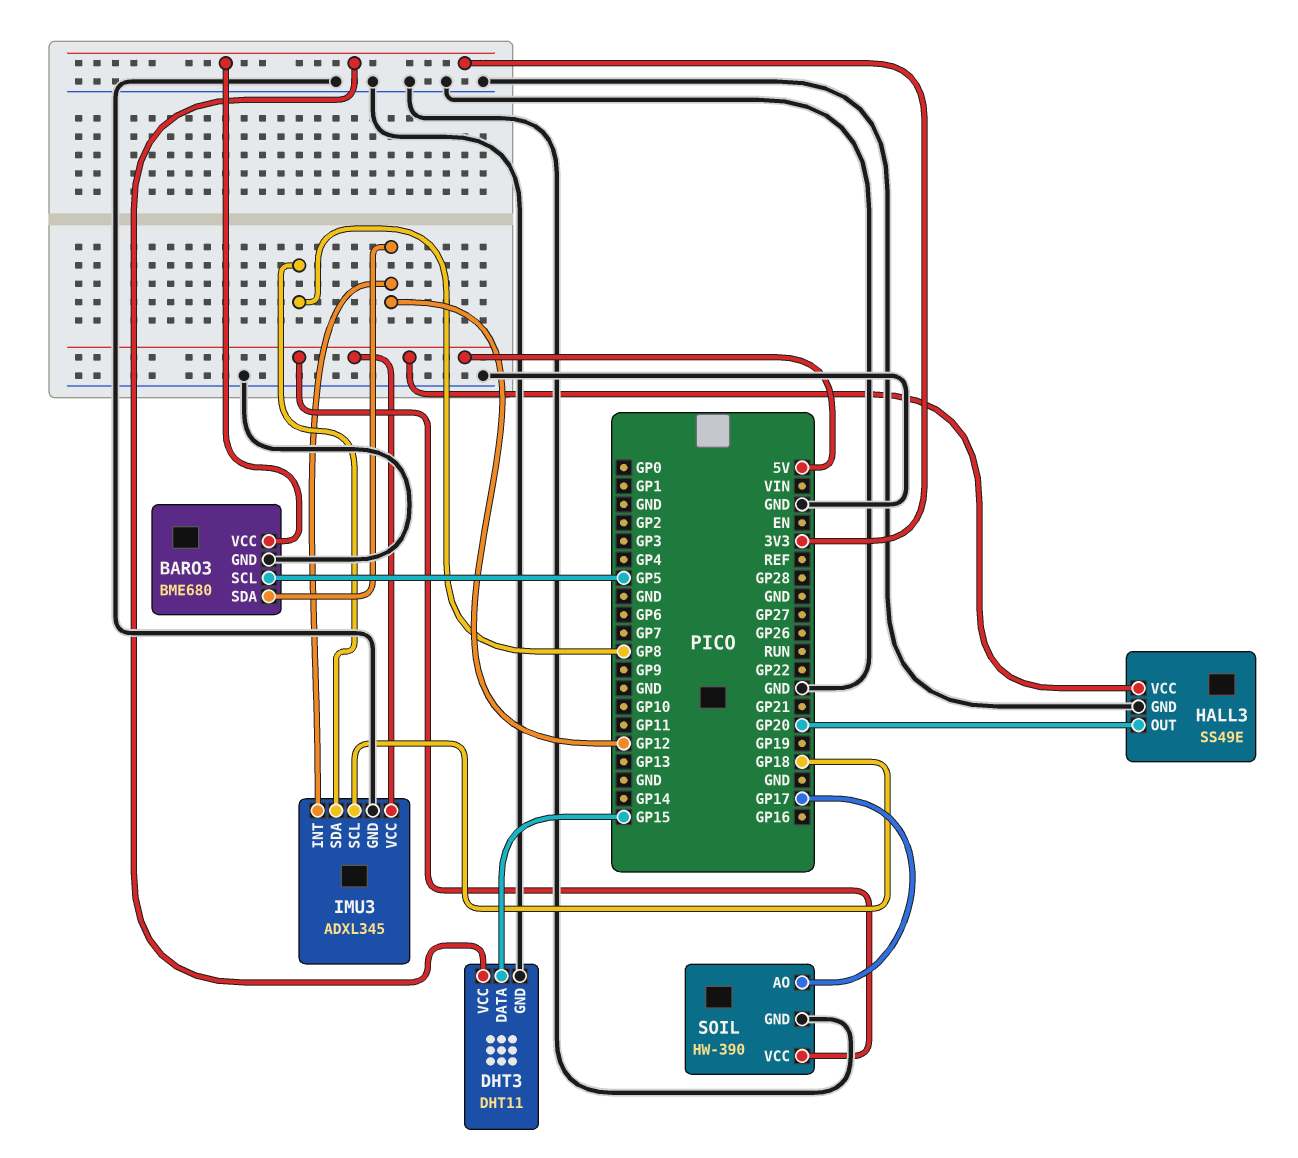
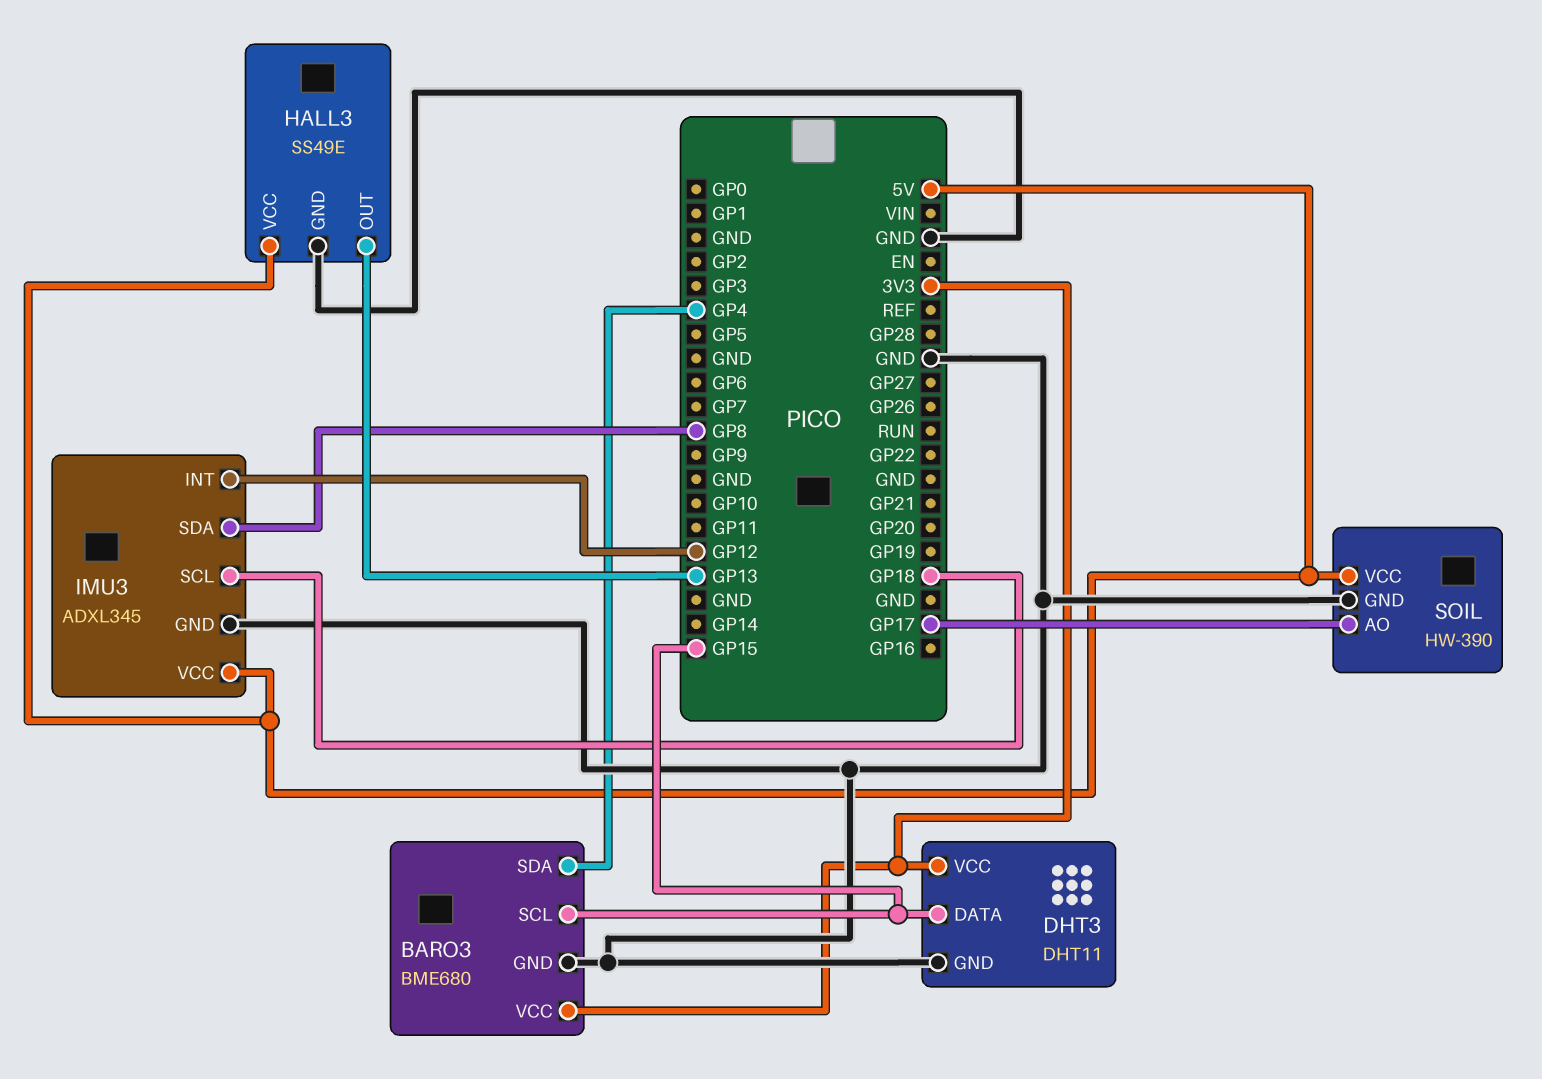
BARO3 pin SCL: GP5 -> GP15
BARO3 pin SDA: GP12 -> GP4
HALL3 pin OUT: GP20 -> GP13

